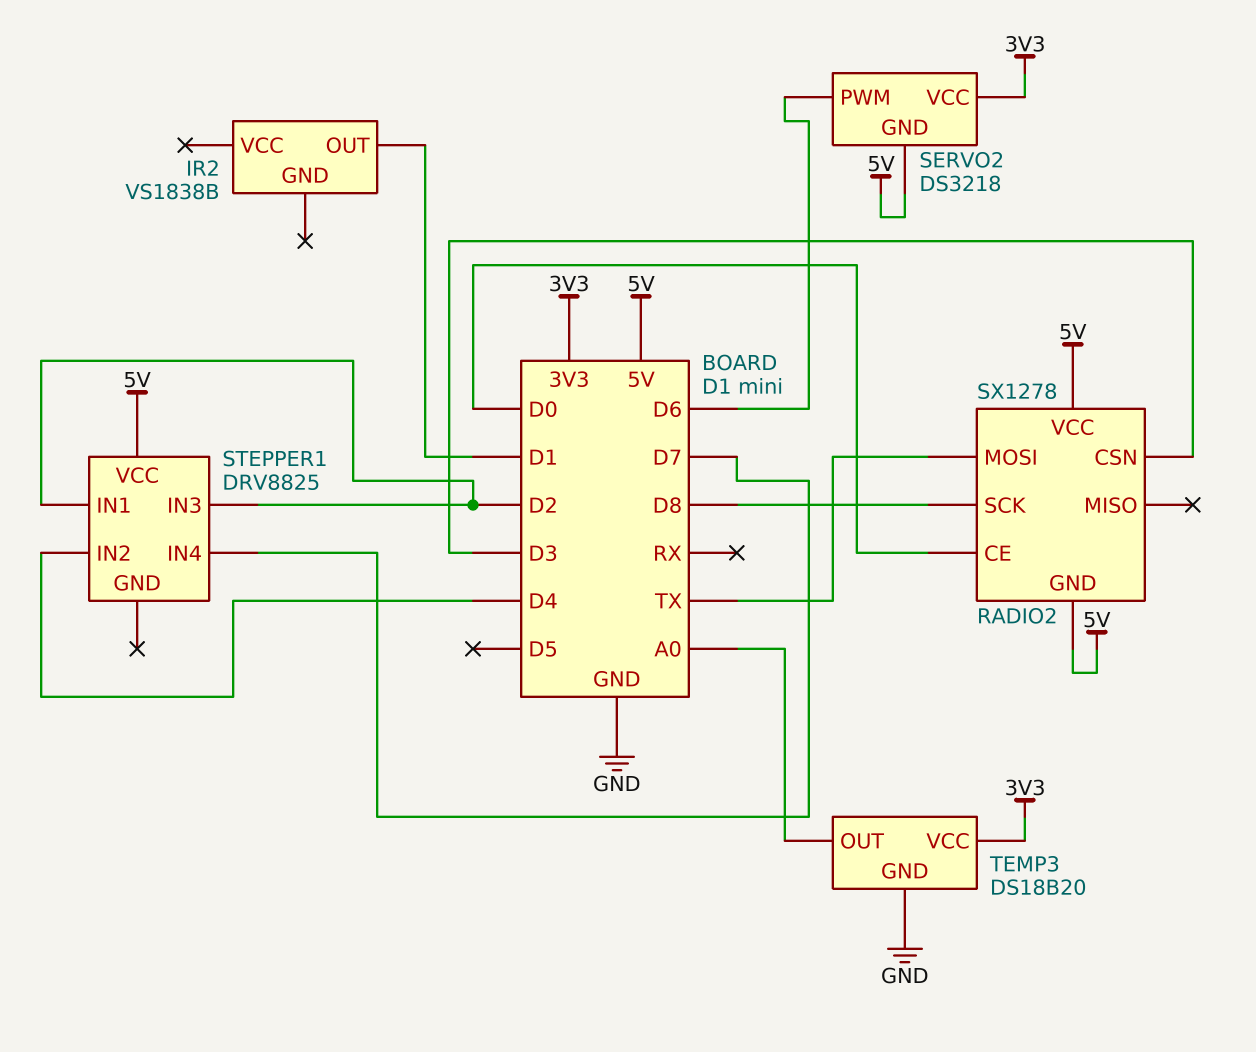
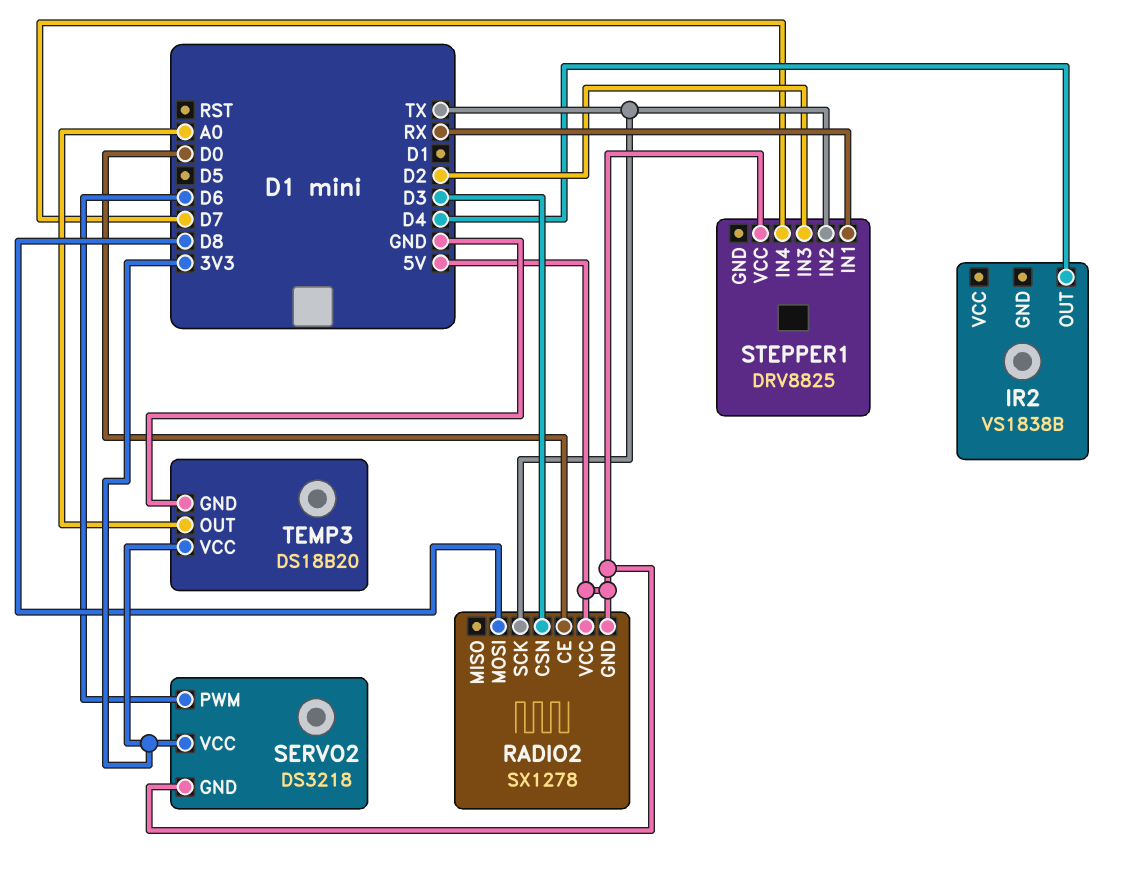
IR2 pin OUT: D1 -> D4
RADIO2 pin MOSI: TX -> D8
RADIO2 pin SCK: D8 -> TX
STEPPER1 pin IN1: D2 -> RX
STEPPER1 pin IN2: D4 -> TX

